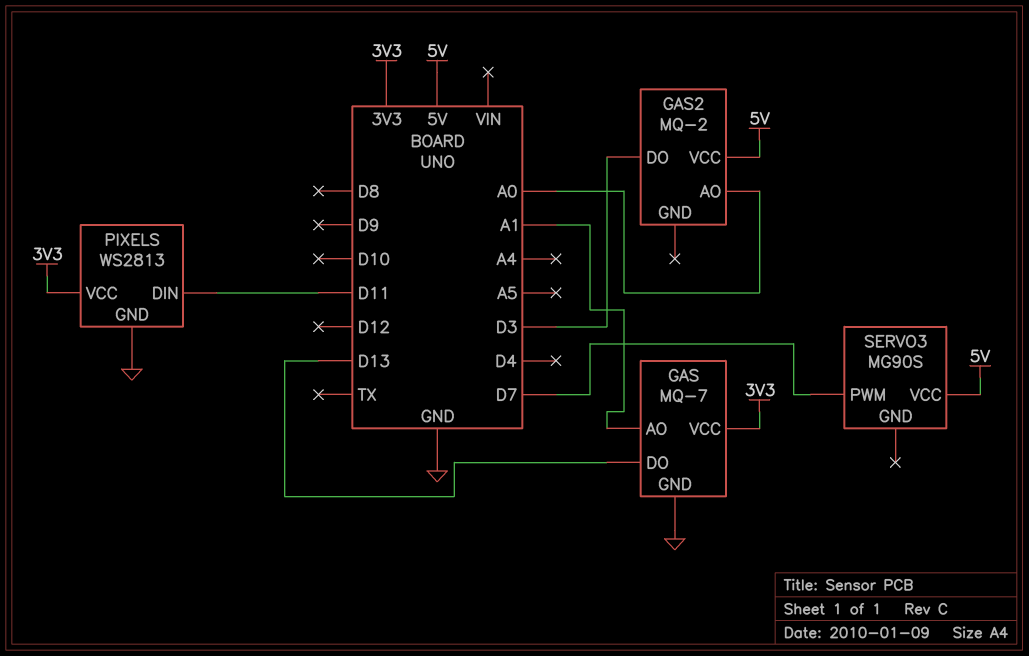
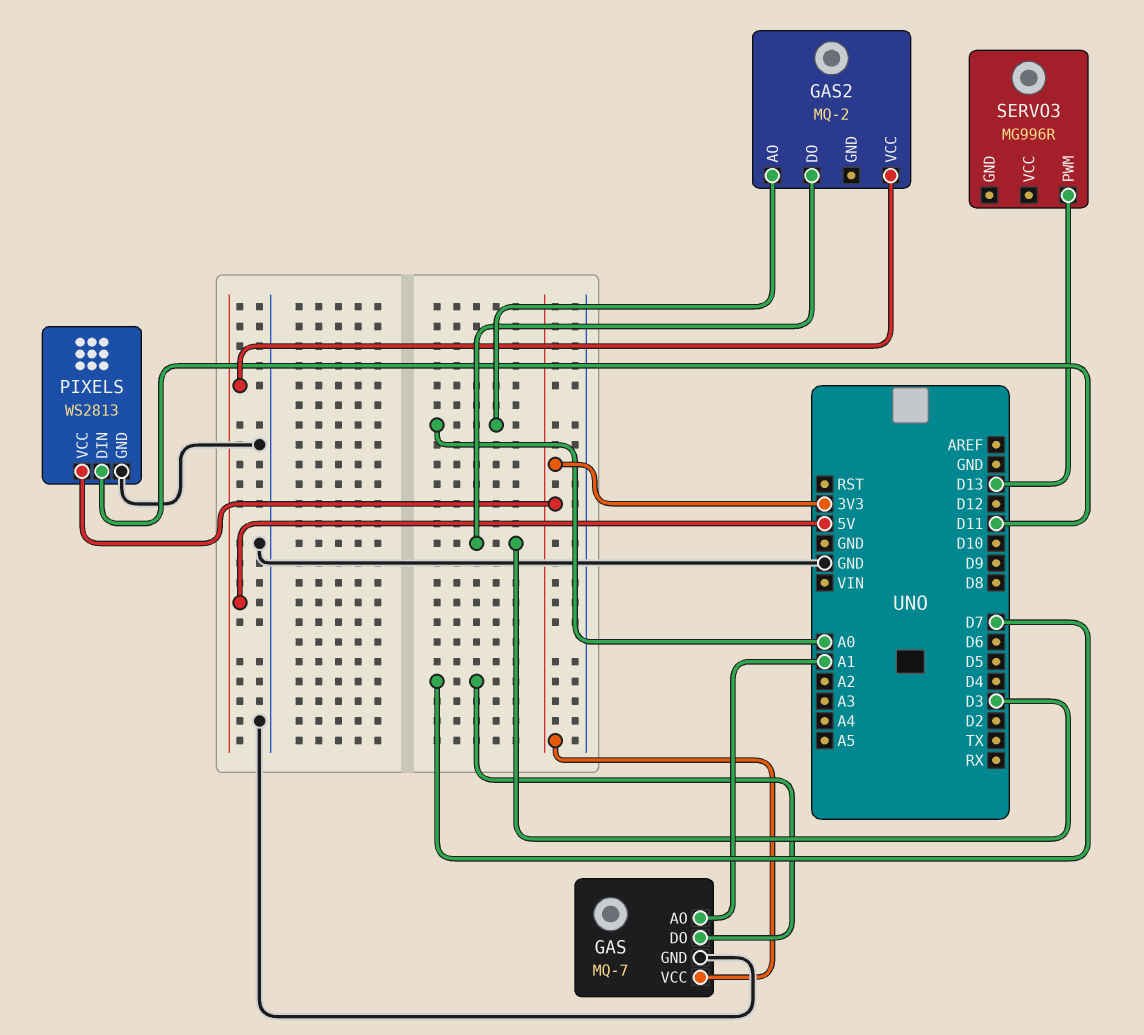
GAS pin DO: D13 -> D7
SERVO3: MG90S -> MG996R
SERVO3 pin PWM: D7 -> D13
SERVO3 pin VCC: 5V -> none

